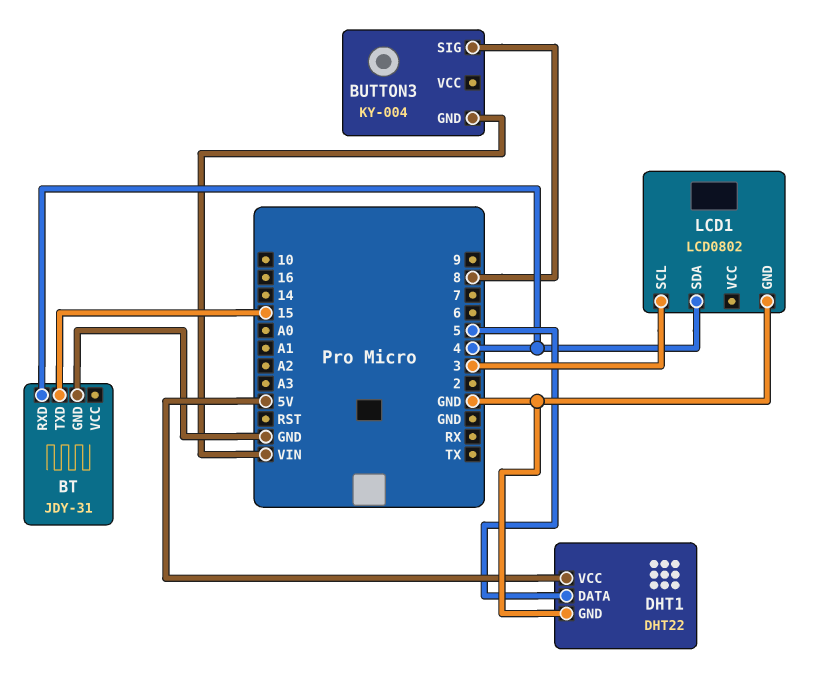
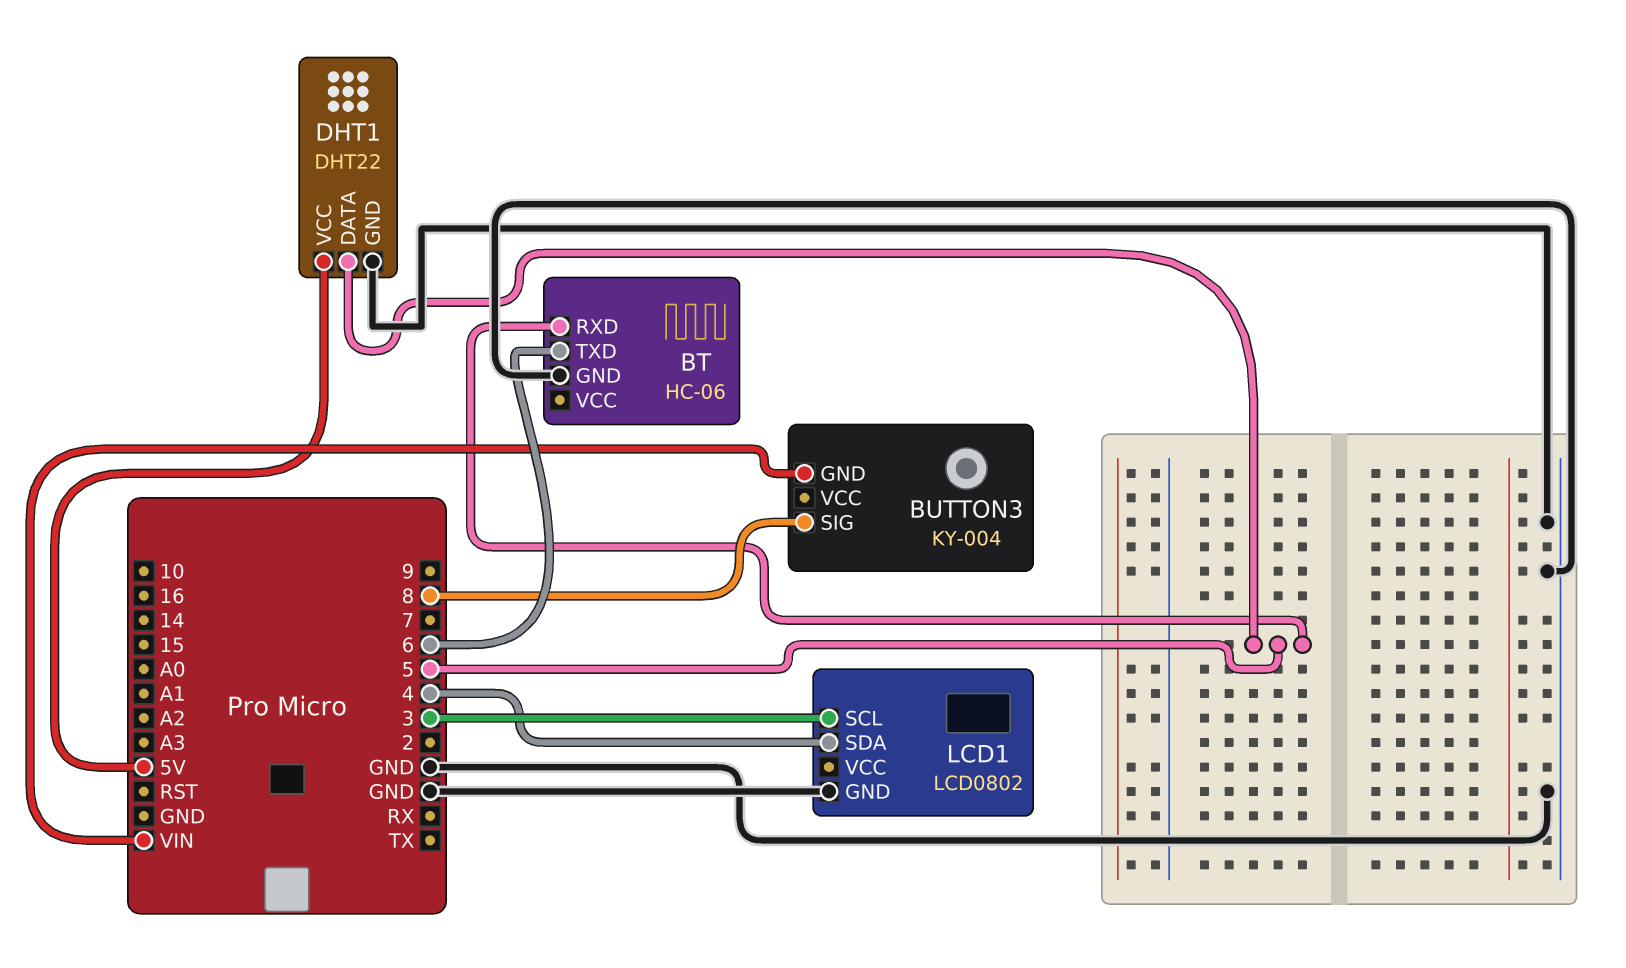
BT: JDY-31 -> HC-06
BT pin RXD: 4 -> 5
BT pin TXD: 15 -> 6

